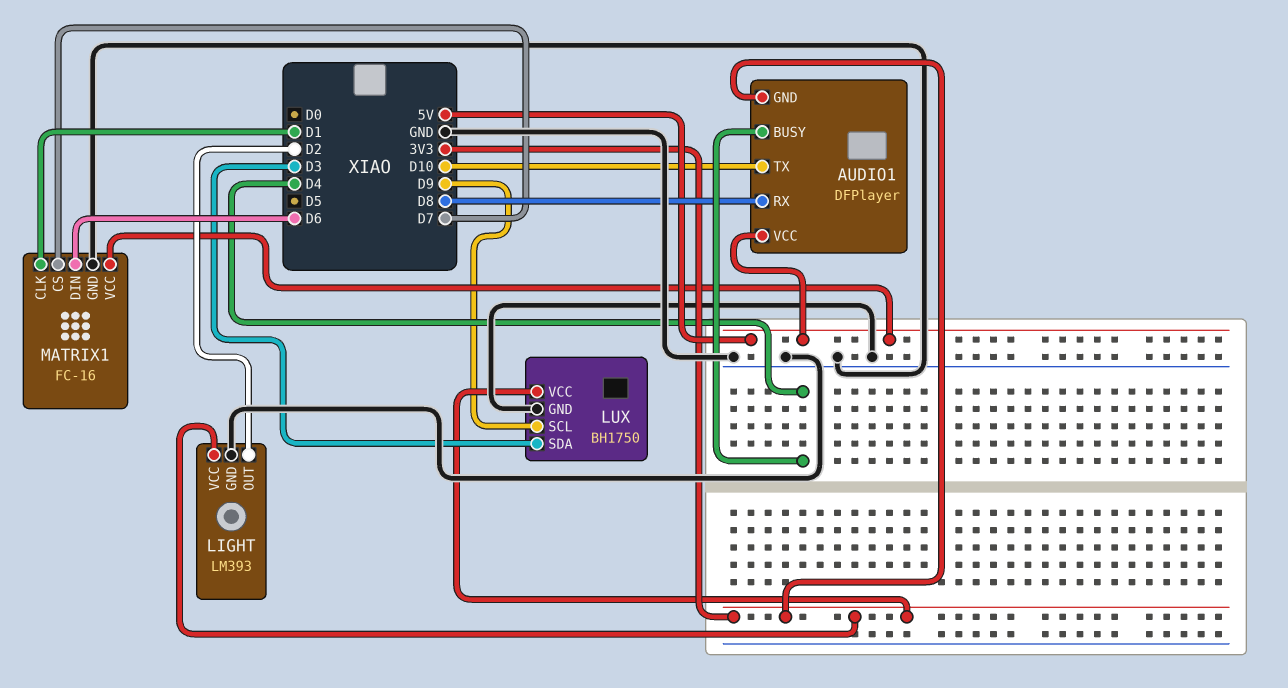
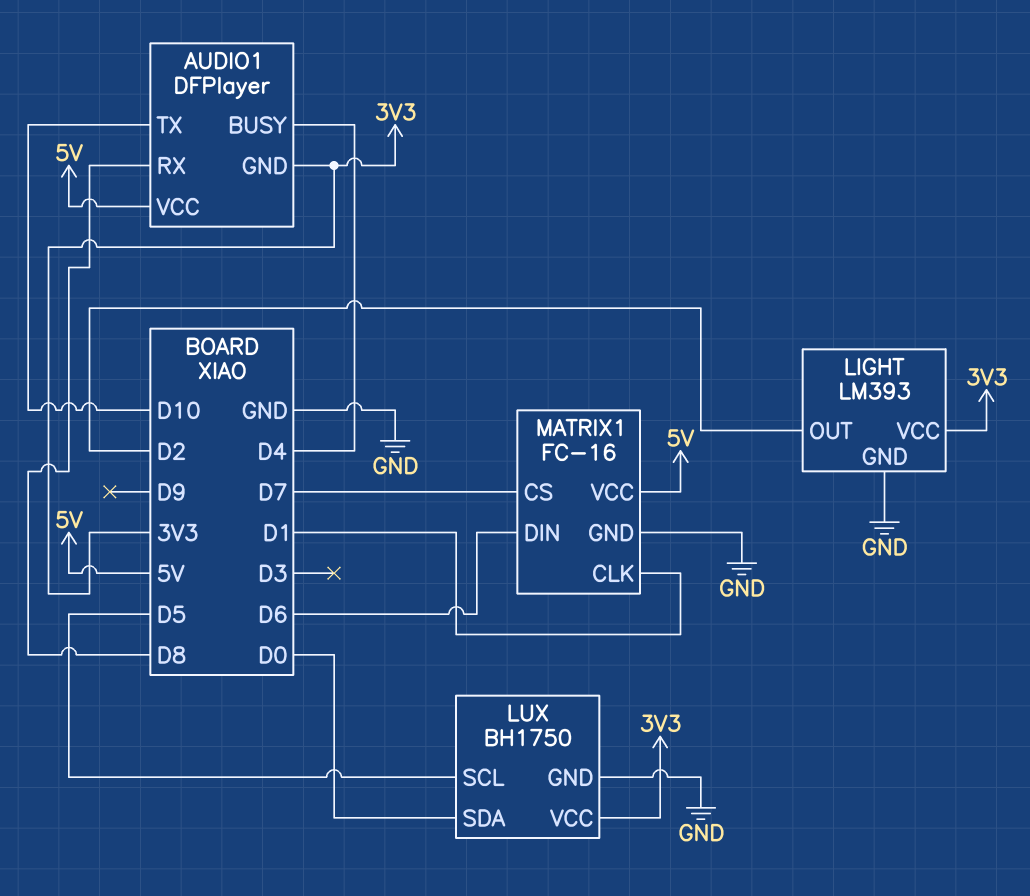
LUX pin SCL: D9 -> D5
LUX pin SDA: D3 -> D0

